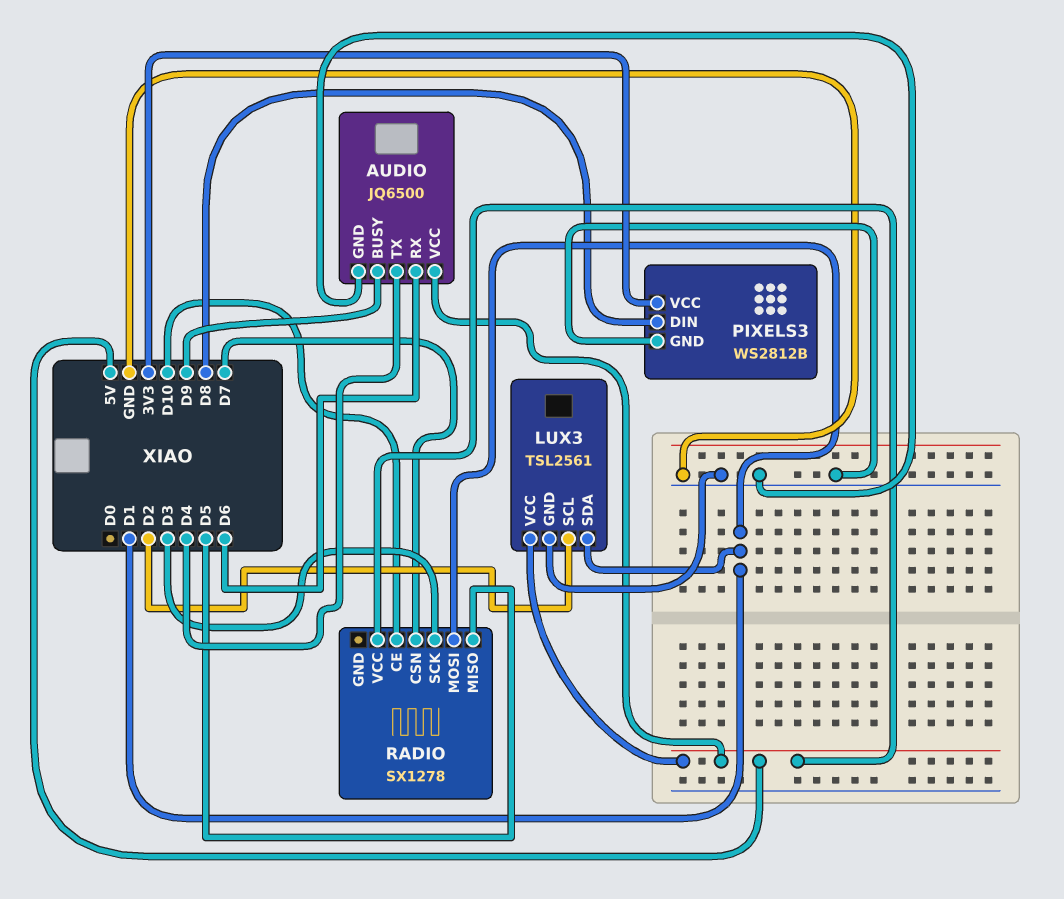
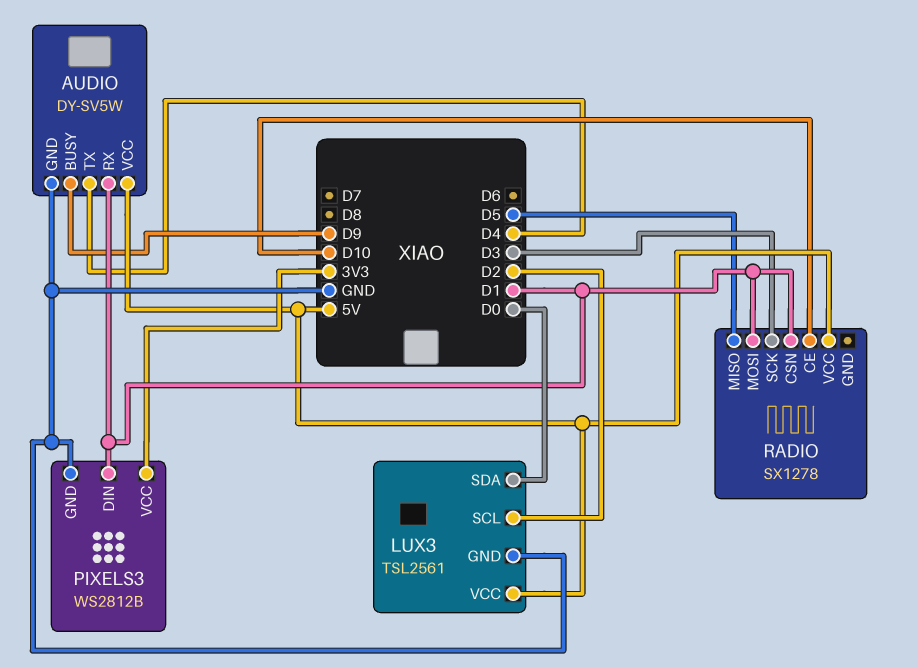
AUDIO: JQ6500 -> DY-SV5W
AUDIO pin RX: D6 -> D1
LUX3 pin SDA: D1 -> D0
PIXELS3 pin DIN: D8 -> D1
RADIO pin CSN: D7 -> D1

